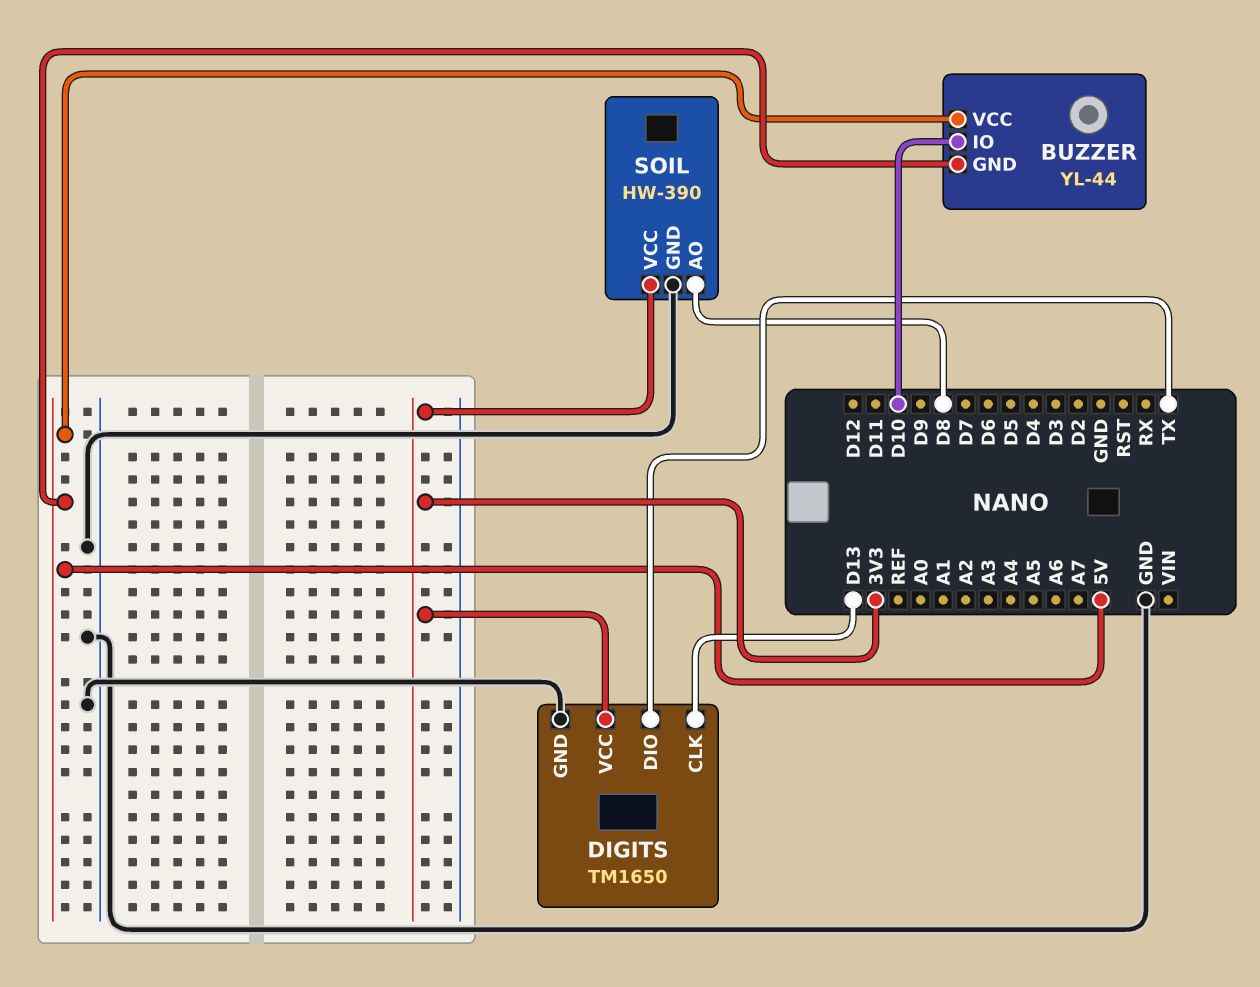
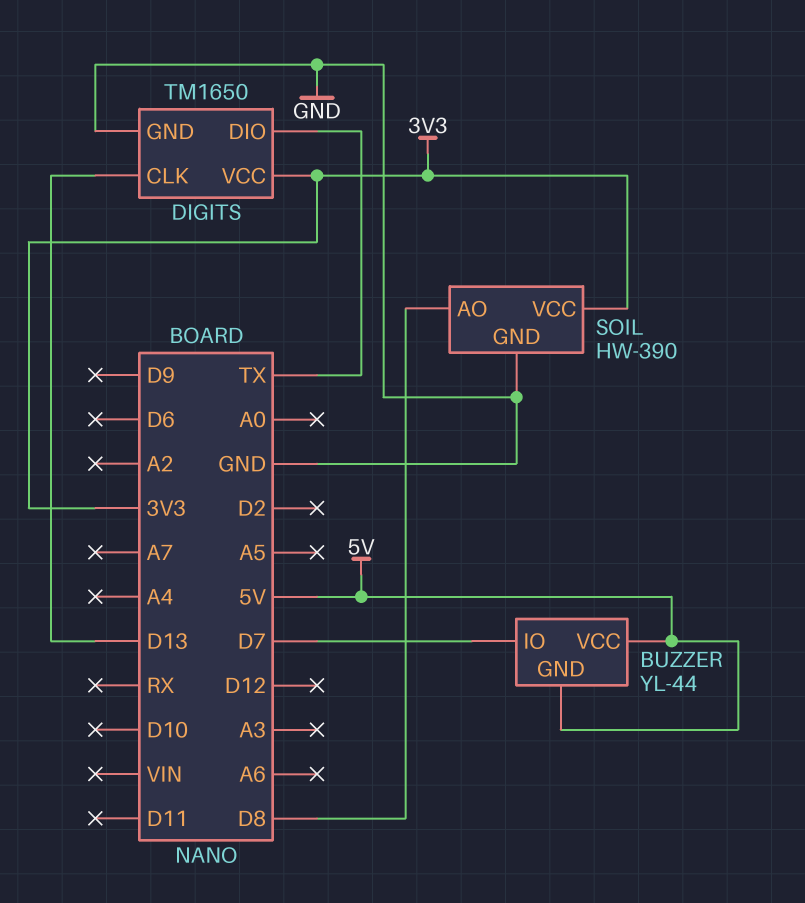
BUZZER pin IO: D10 -> D7

